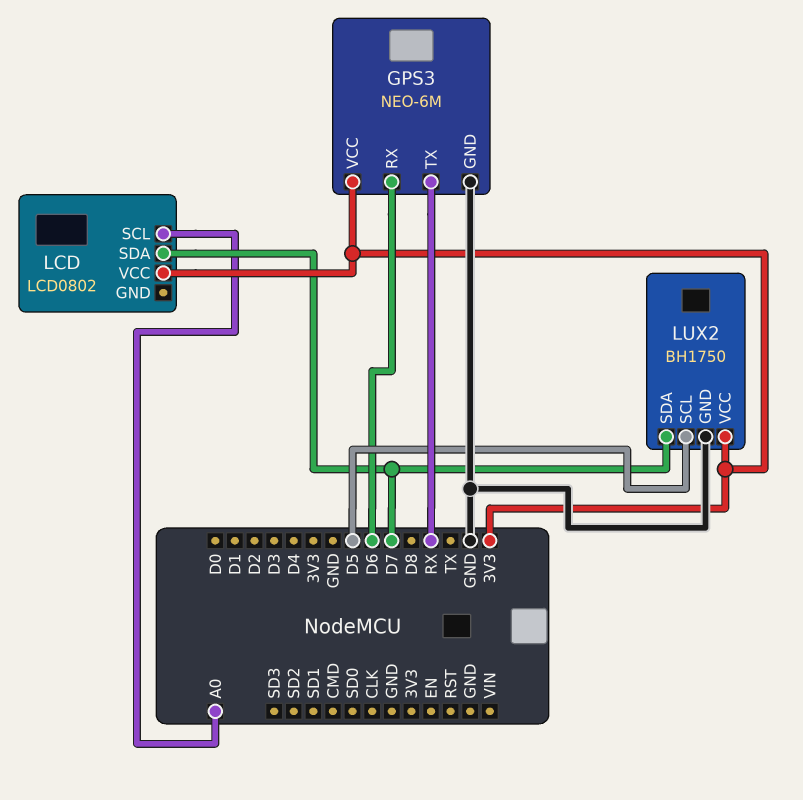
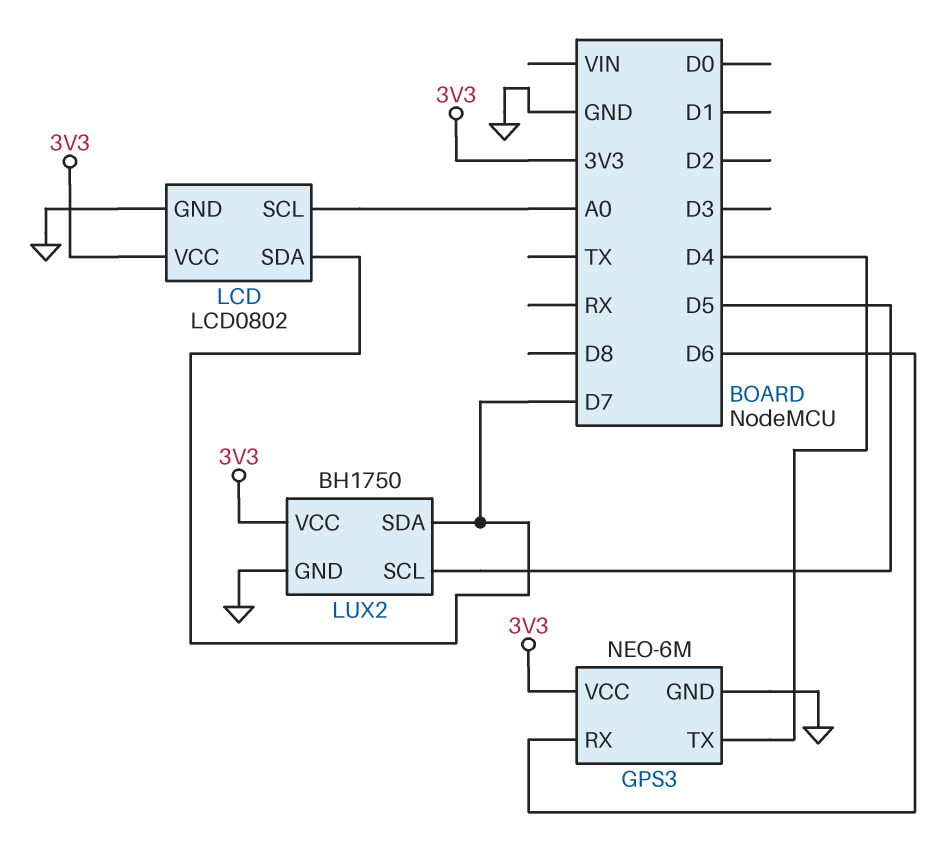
GPS3 pin TX: RX -> D4
LCD pin GND: none -> GND

